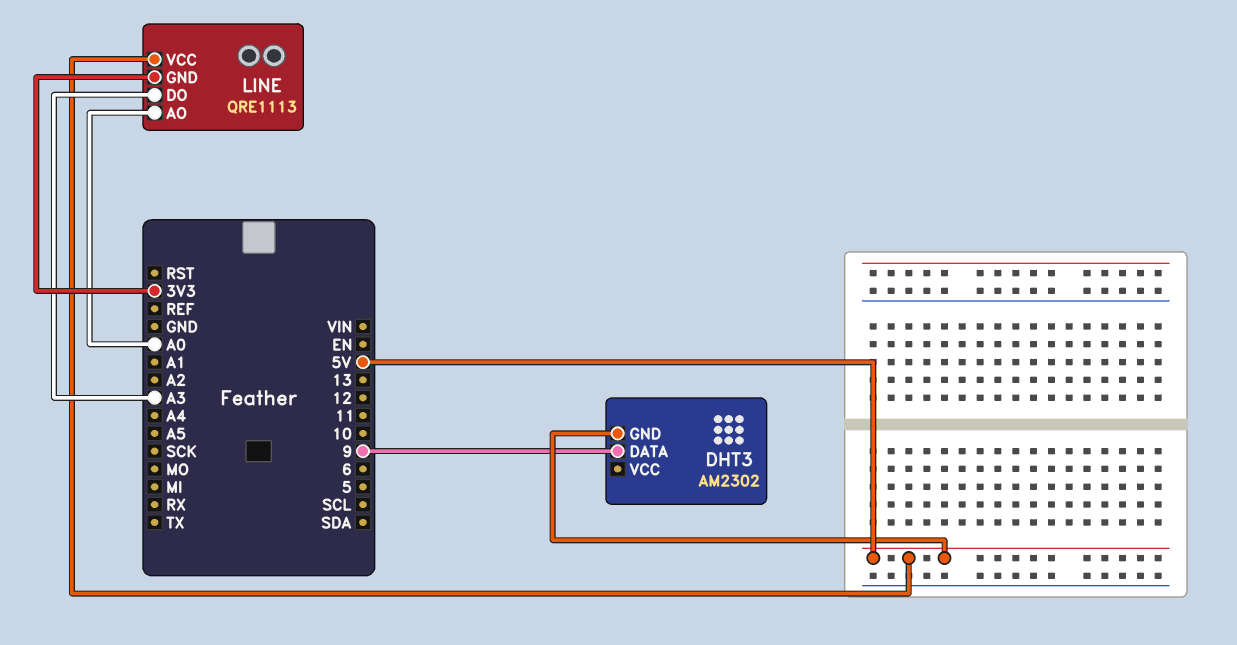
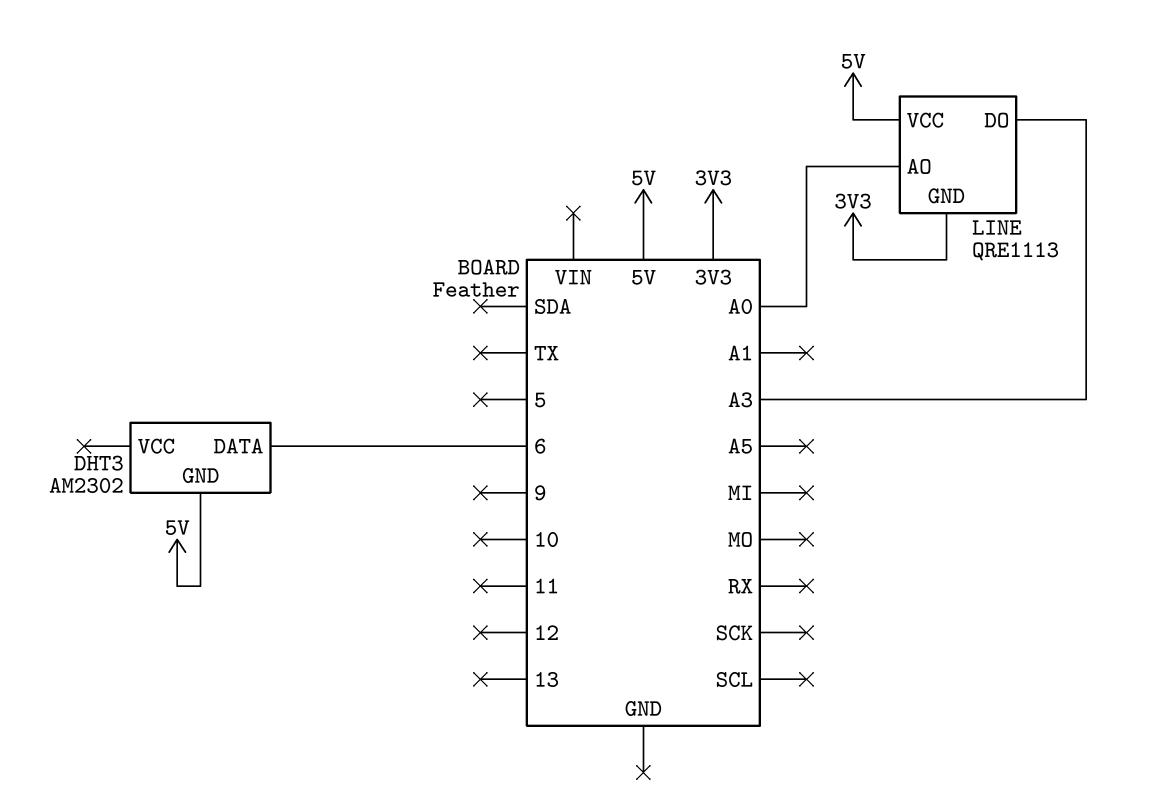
DHT3 pin DATA: 9 -> 6

